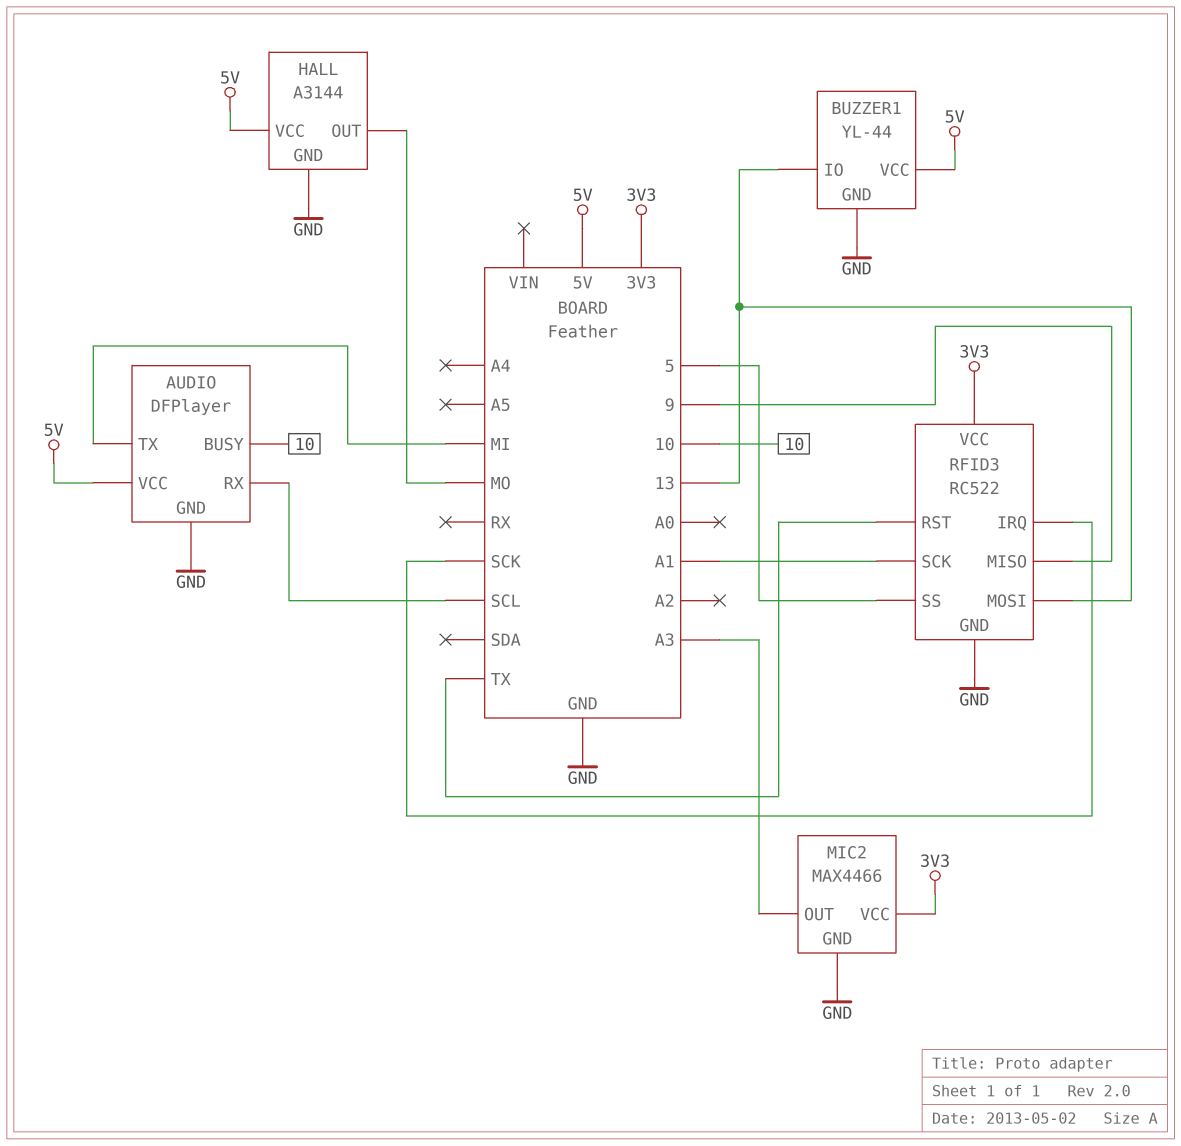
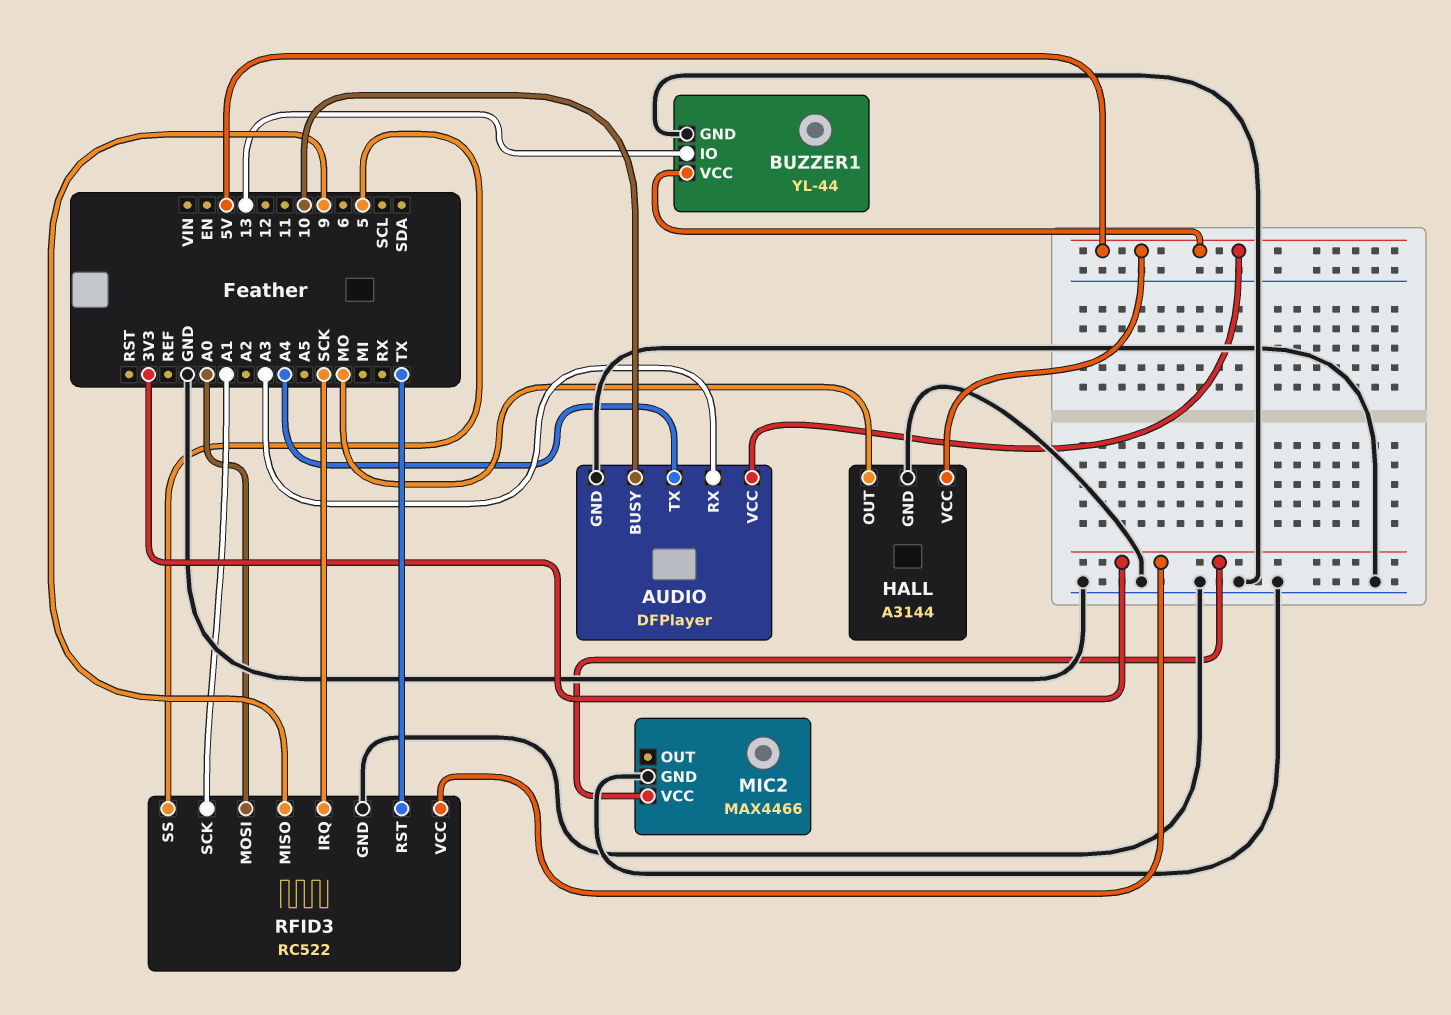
AUDIO pin RX: SCL -> A3
AUDIO pin TX: MI -> A4
MIC2 pin OUT: A3 -> none
RFID3 pin MOSI: 13 -> A0

